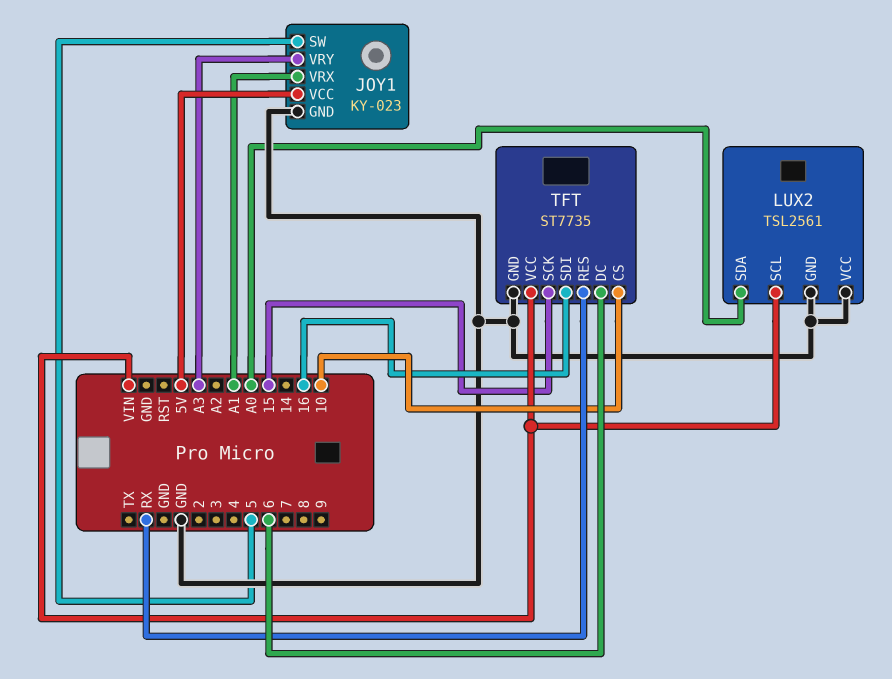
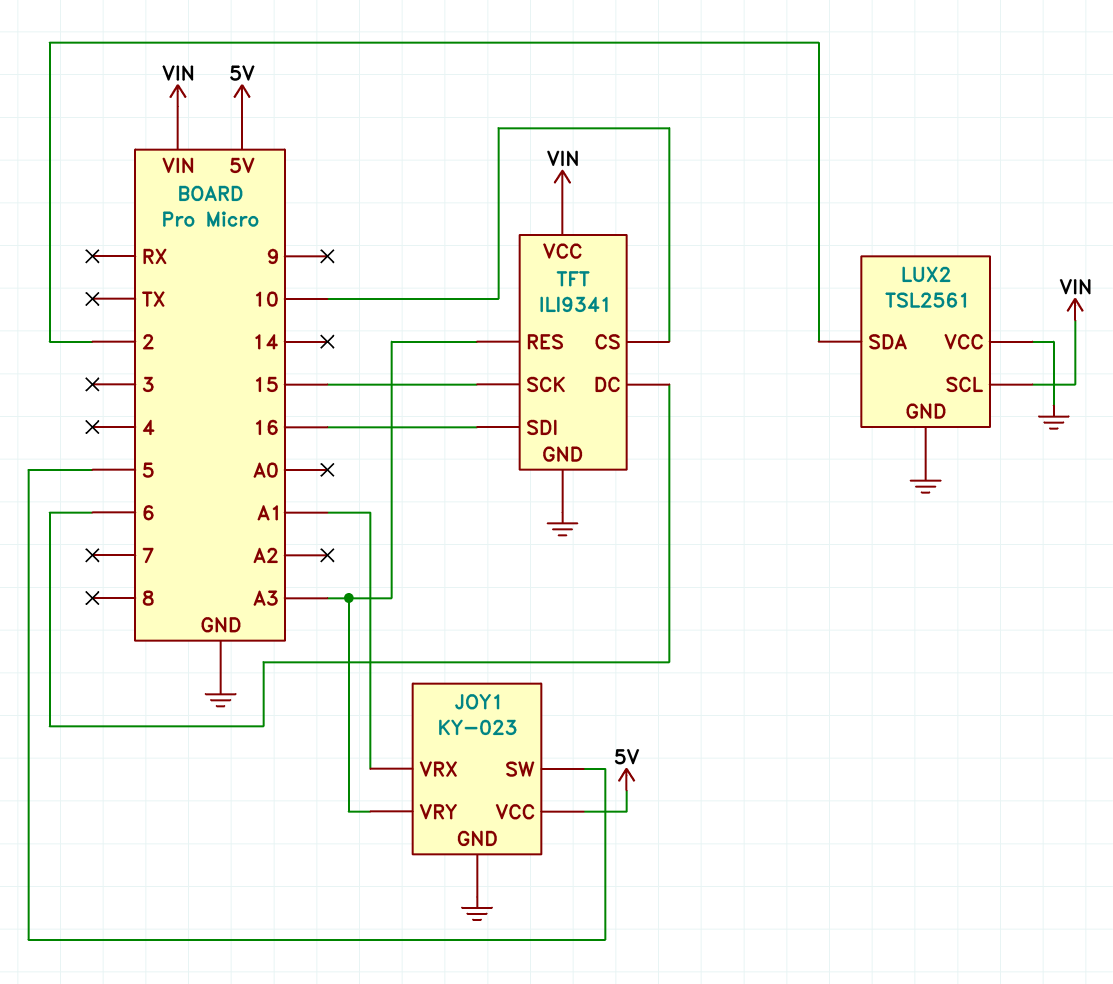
LUX2 pin SDA: A0 -> 2
TFT: ST7735 -> ILI9341
TFT pin RES: RX -> A3

